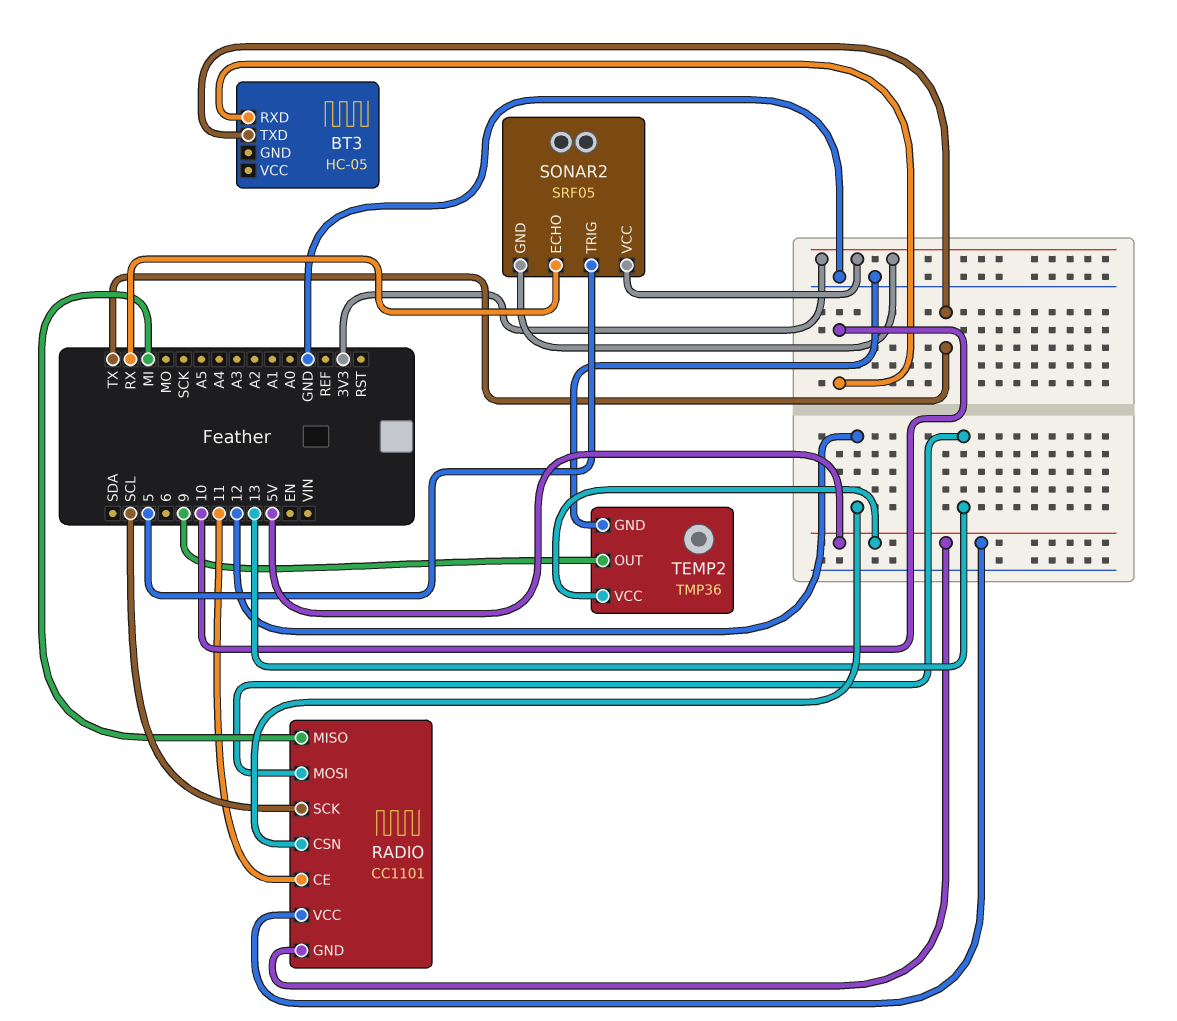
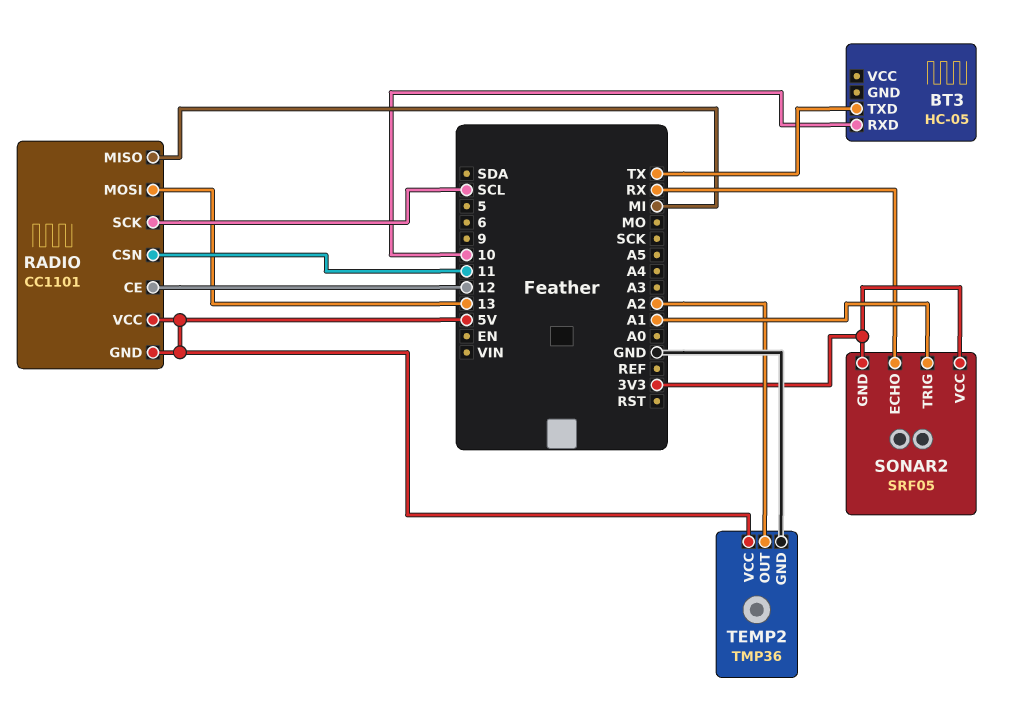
RADIO pin CE: 11 -> 12
RADIO pin CSN: 12 -> 11
SONAR2 pin TRIG: 5 -> A1
TEMP2 pin OUT: 9 -> A2

